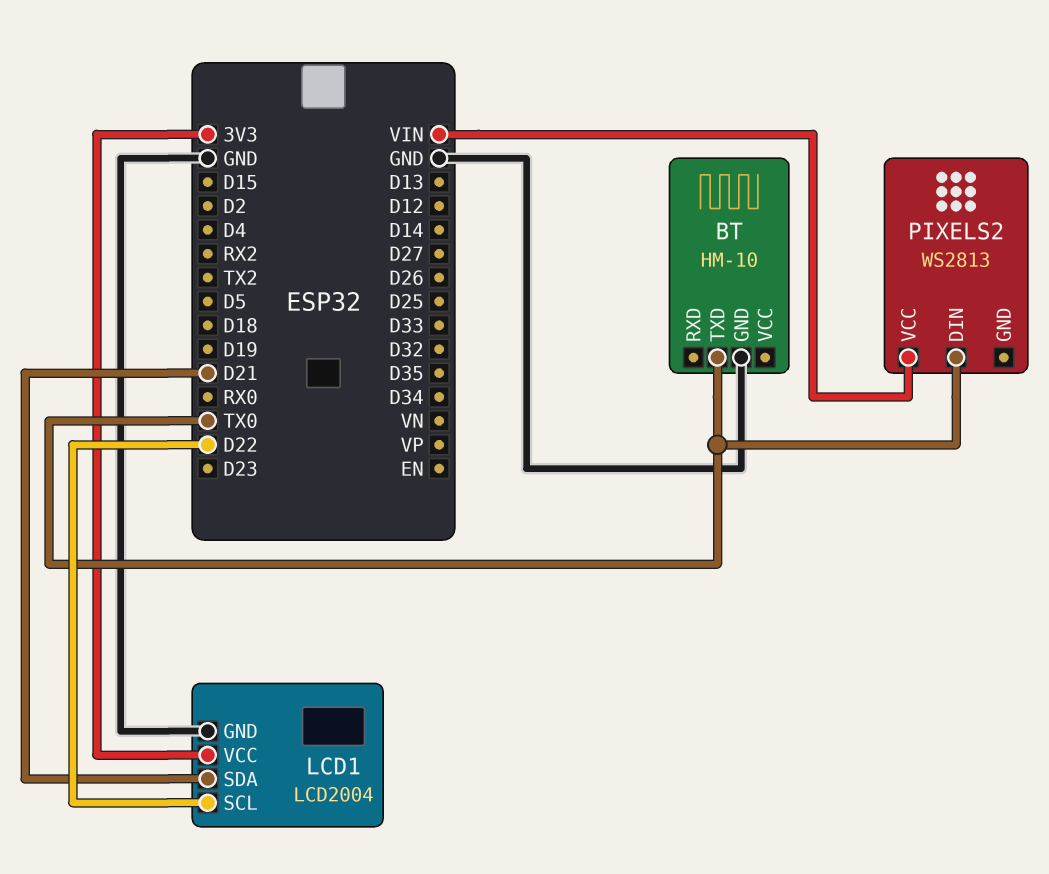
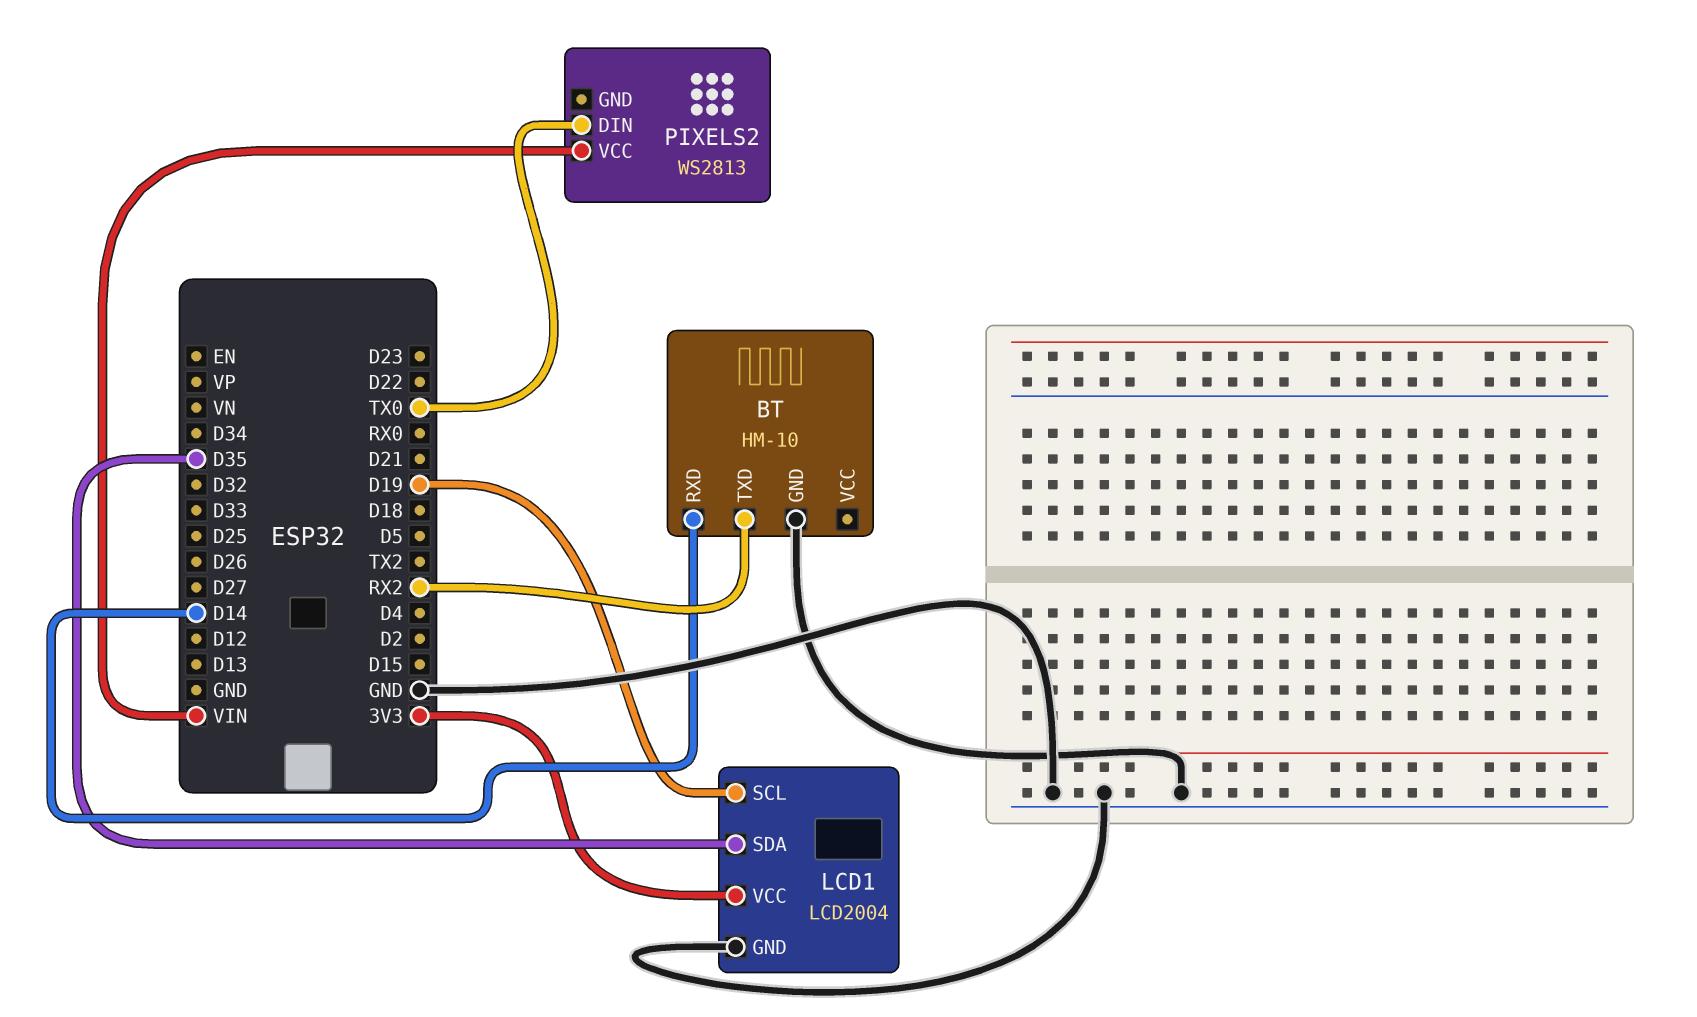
BT pin RXD: none -> D14
BT pin TXD: TX0 -> RX2
LCD1 pin SCL: D22 -> D19
LCD1 pin SDA: D21 -> D35

